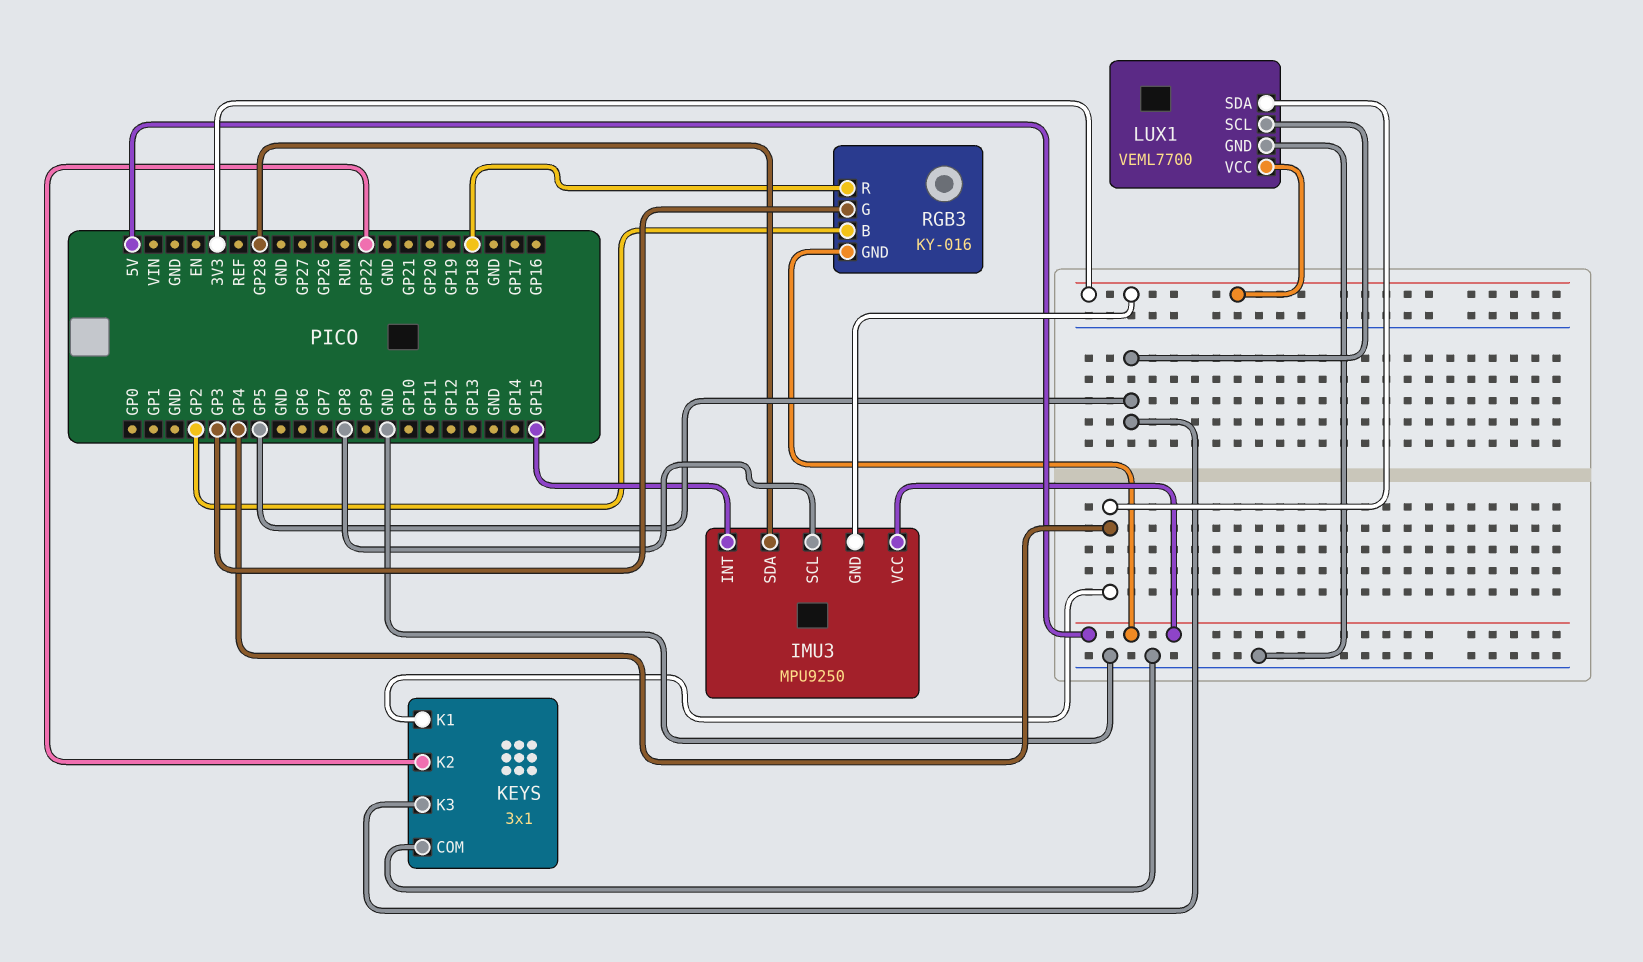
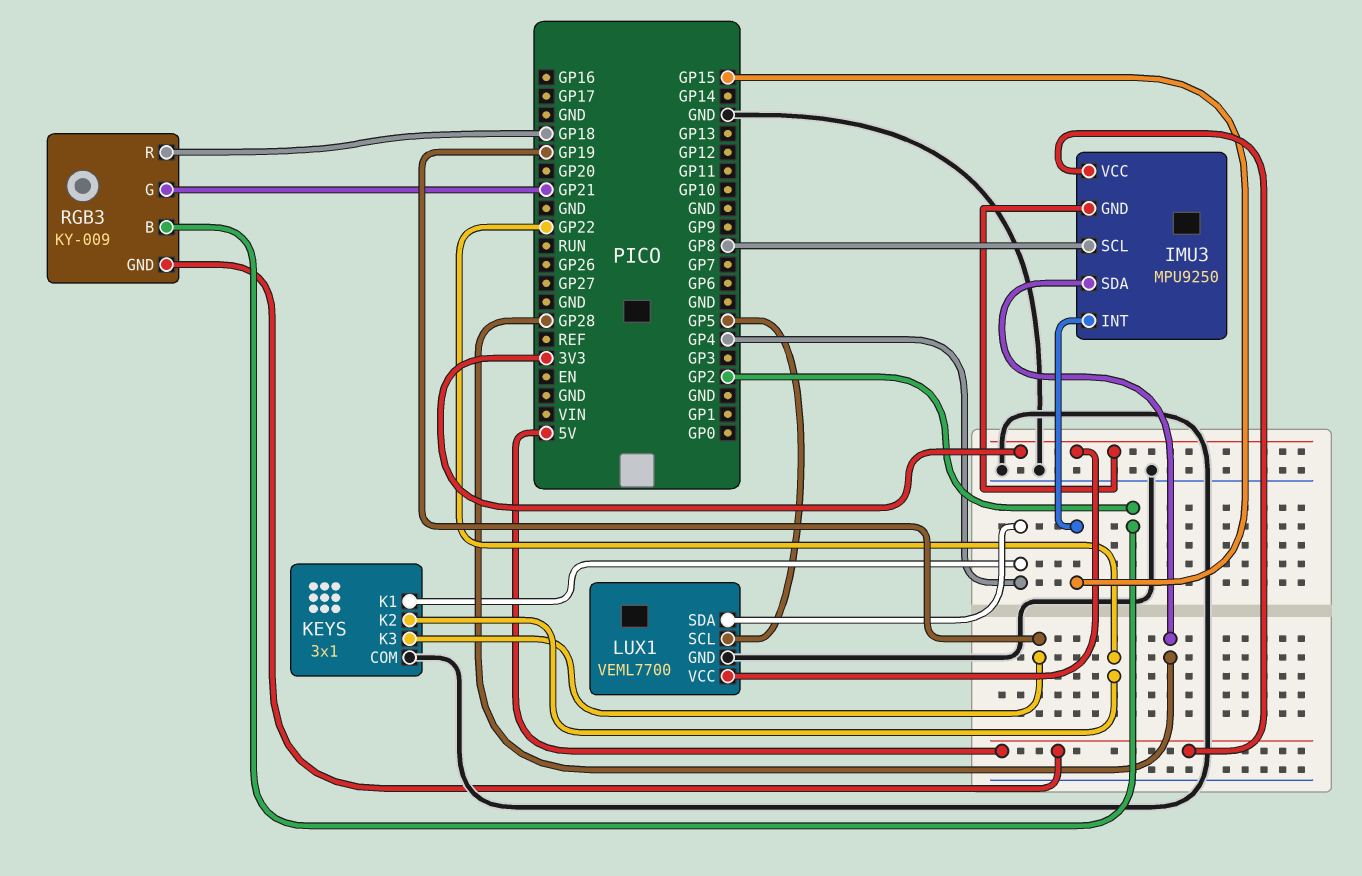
KEYS pin K3: GP5 -> GP19
RGB3: KY-016 -> KY-009
RGB3 pin G: GP3 -> GP21

